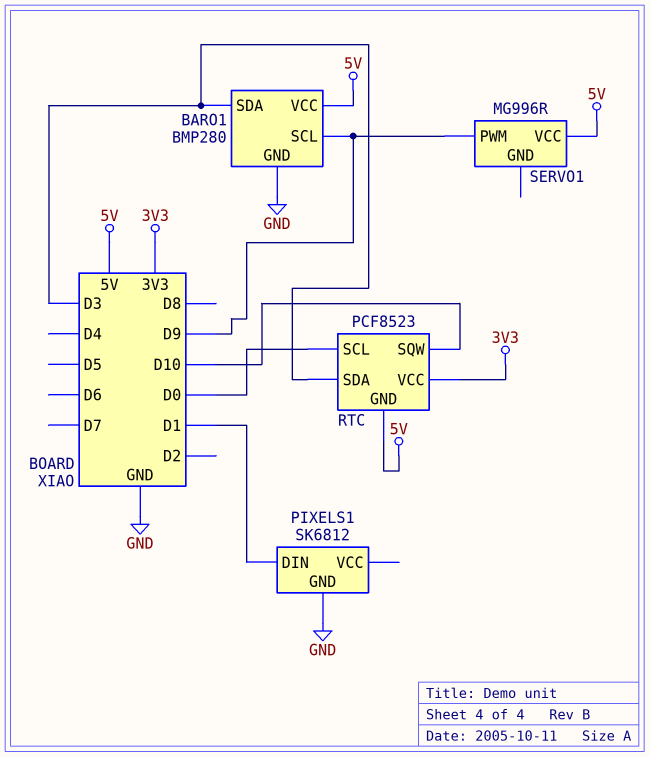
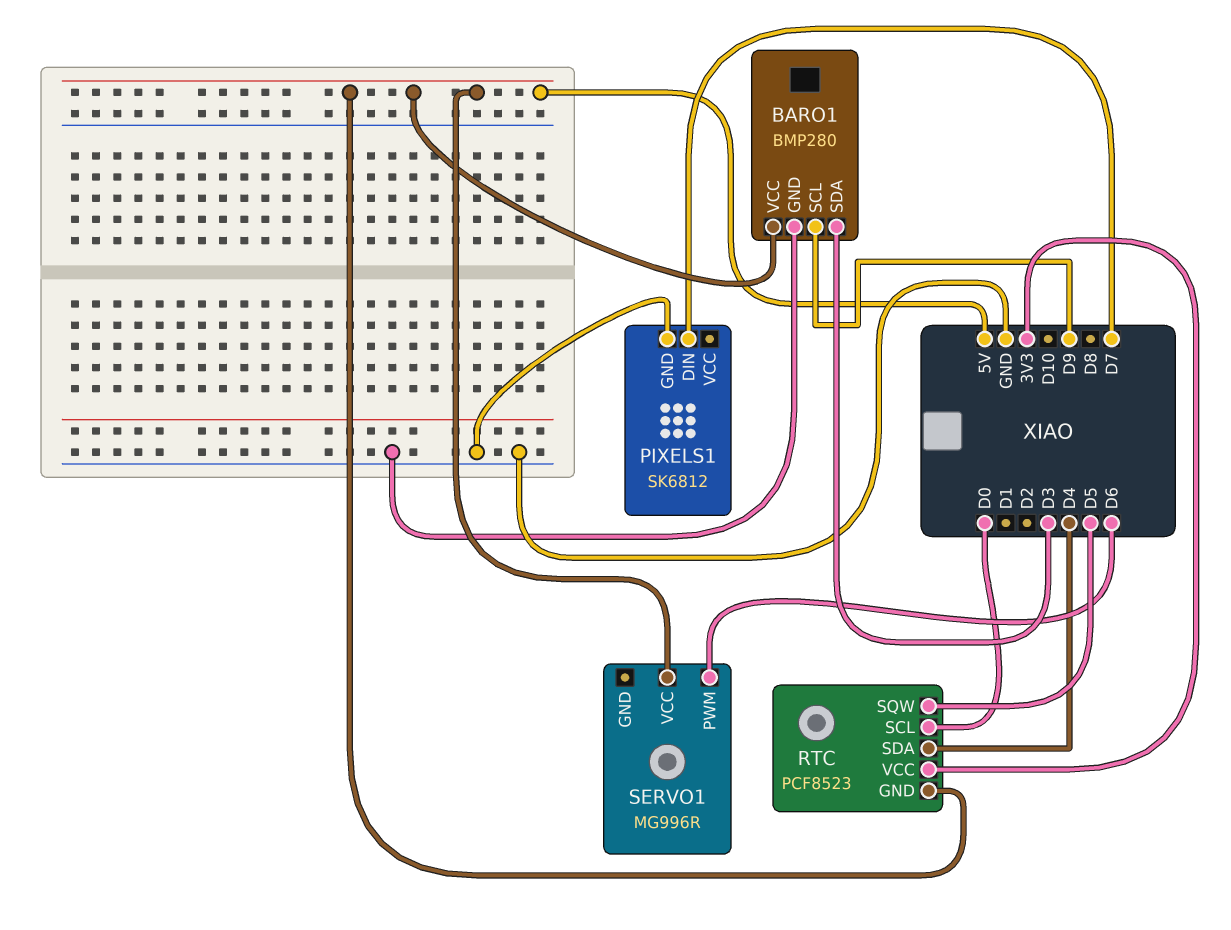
PIXELS1 pin DIN: D1 -> D7
RTC pin SDA: D3 -> D4
RTC pin SQW: D10 -> D5
SERVO1 pin PWM: D9 -> D6

